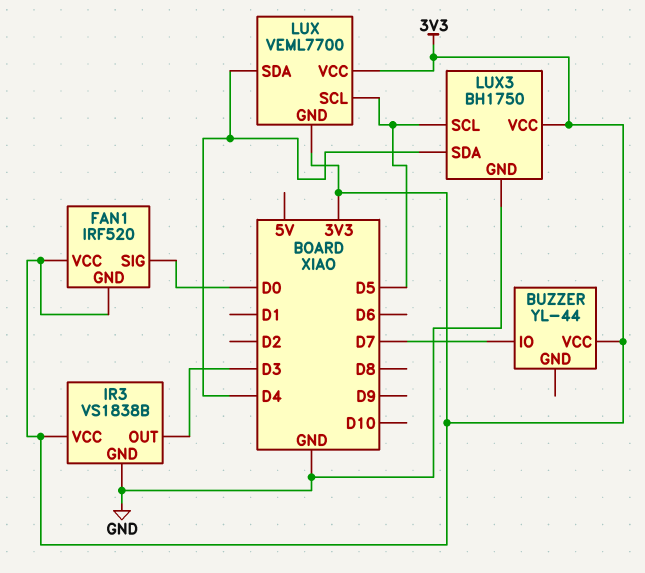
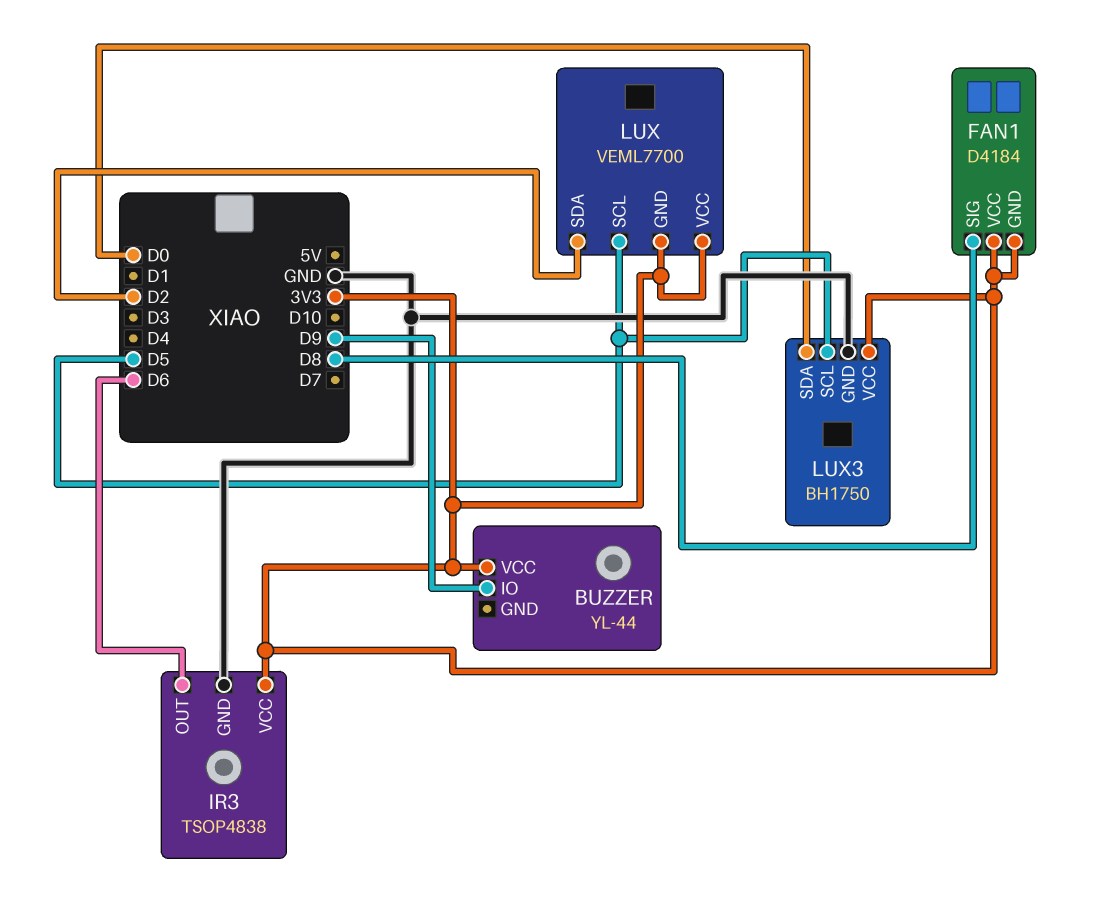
BUZZER pin IO: D7 -> D9
FAN1: IRF520 -> D4184
FAN1 pin SIG: D0 -> D8
IR3: VS1838B -> TSOP4838
IR3 pin OUT: D3 -> D6
LUX pin SDA: D4 -> D2
LUX3 pin SDA: D4 -> D0

